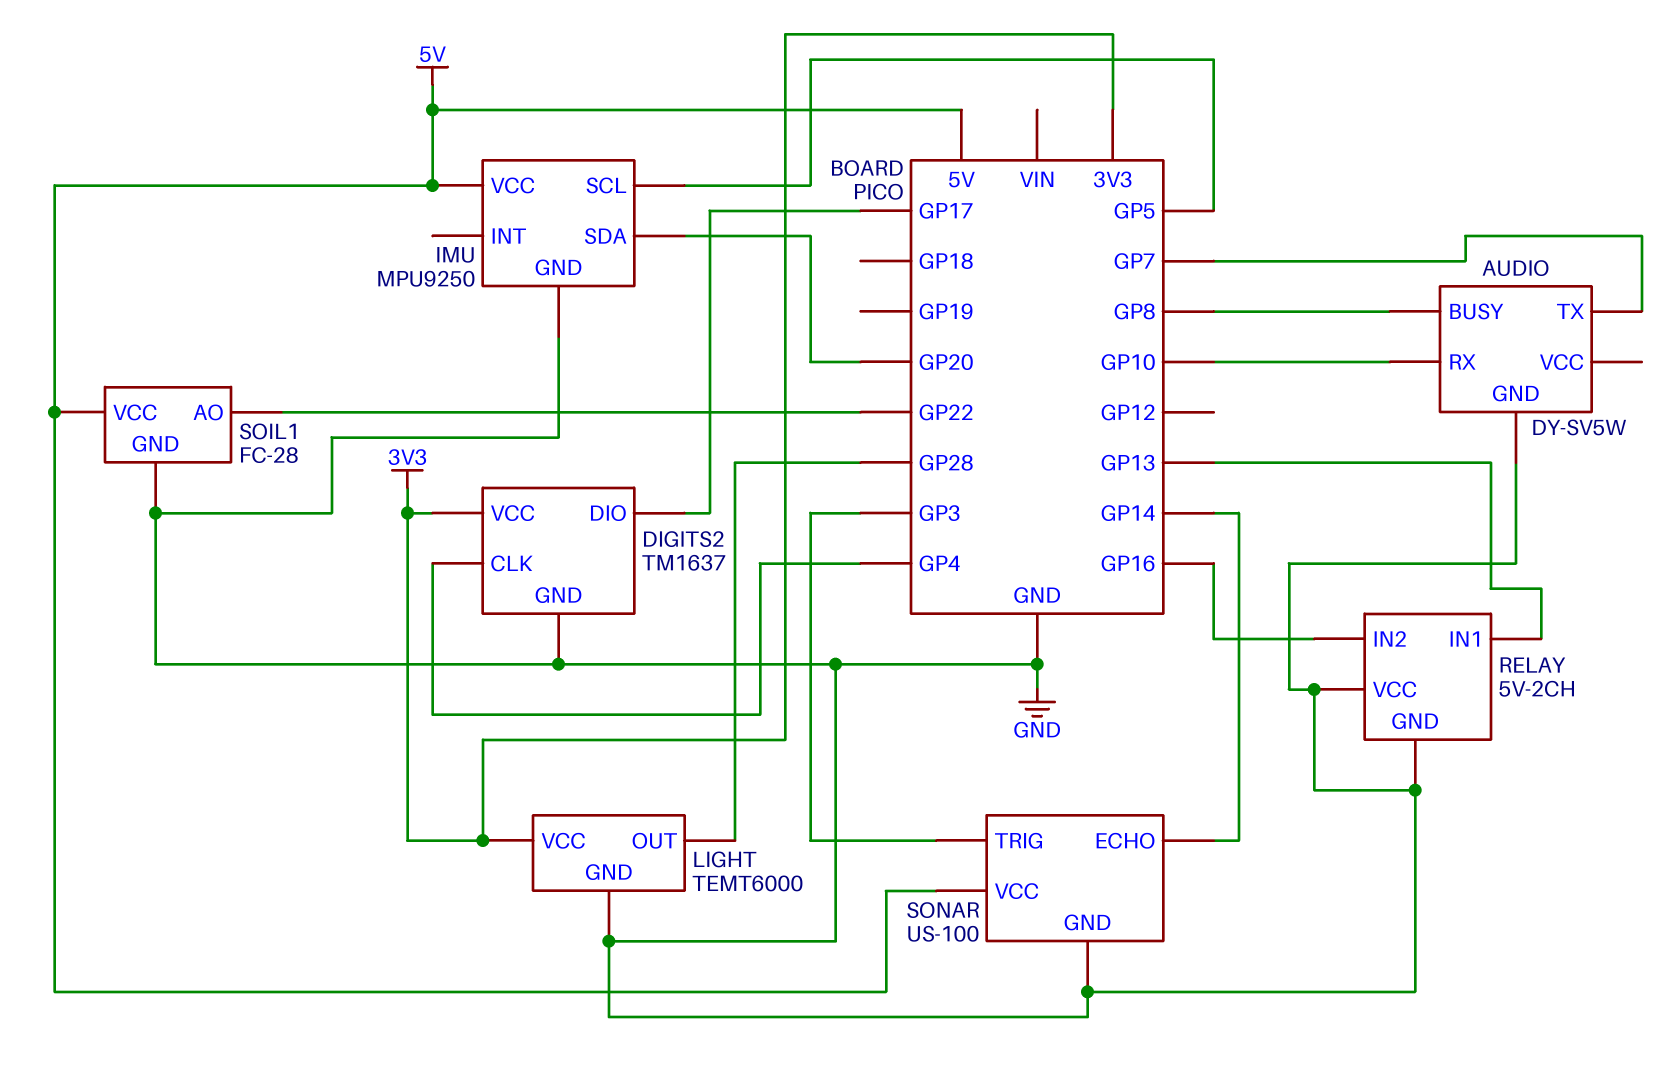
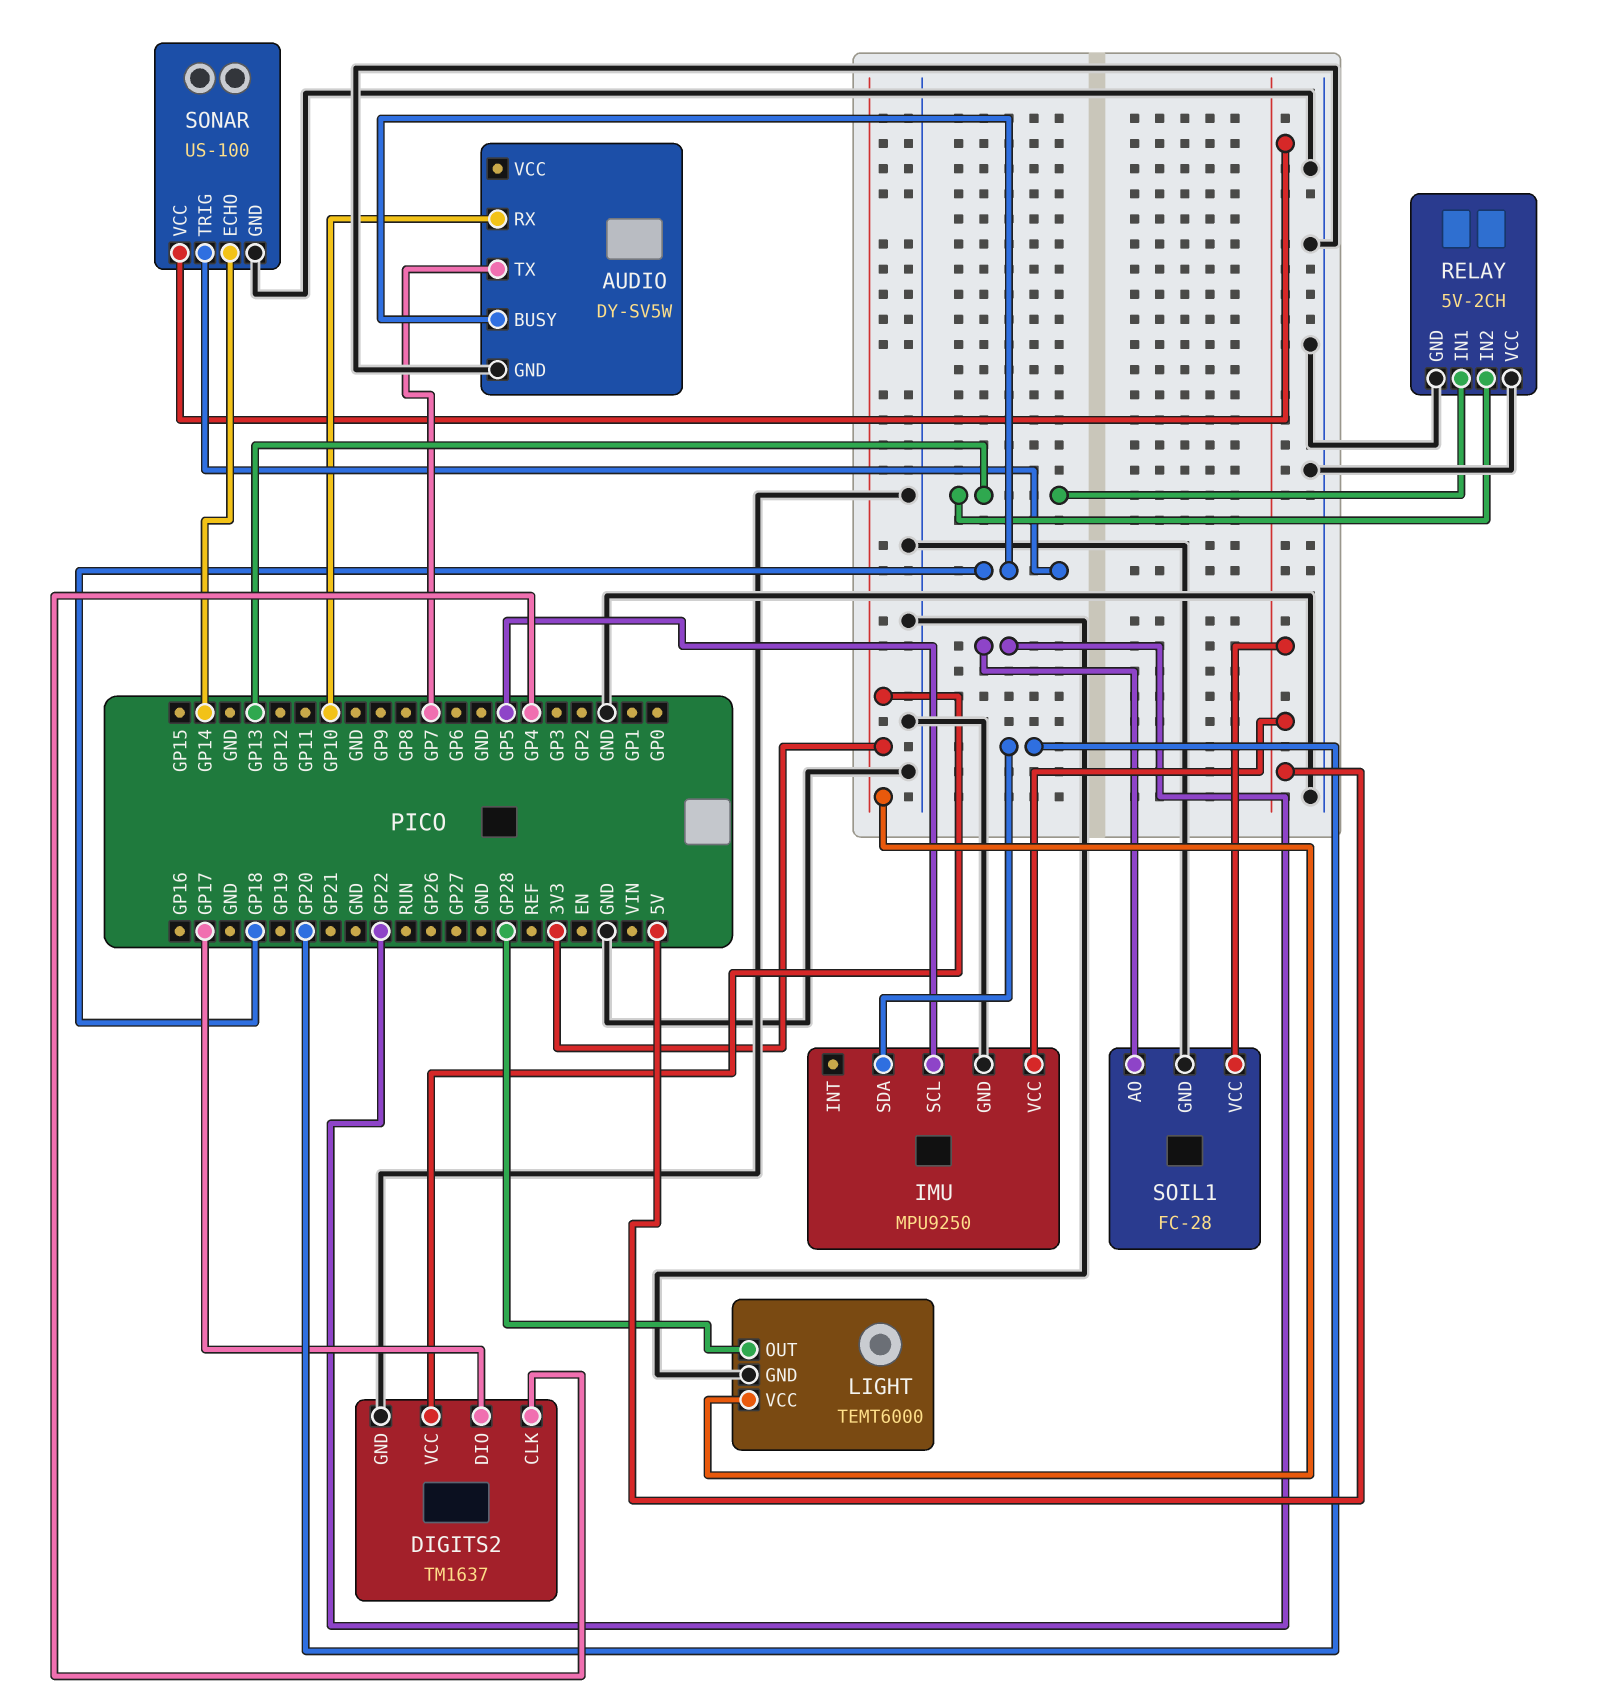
AUDIO pin BUSY: GP8 -> GP18
RELAY pin IN2: GP16 -> GP13
SONAR pin TRIG: GP3 -> GP18

